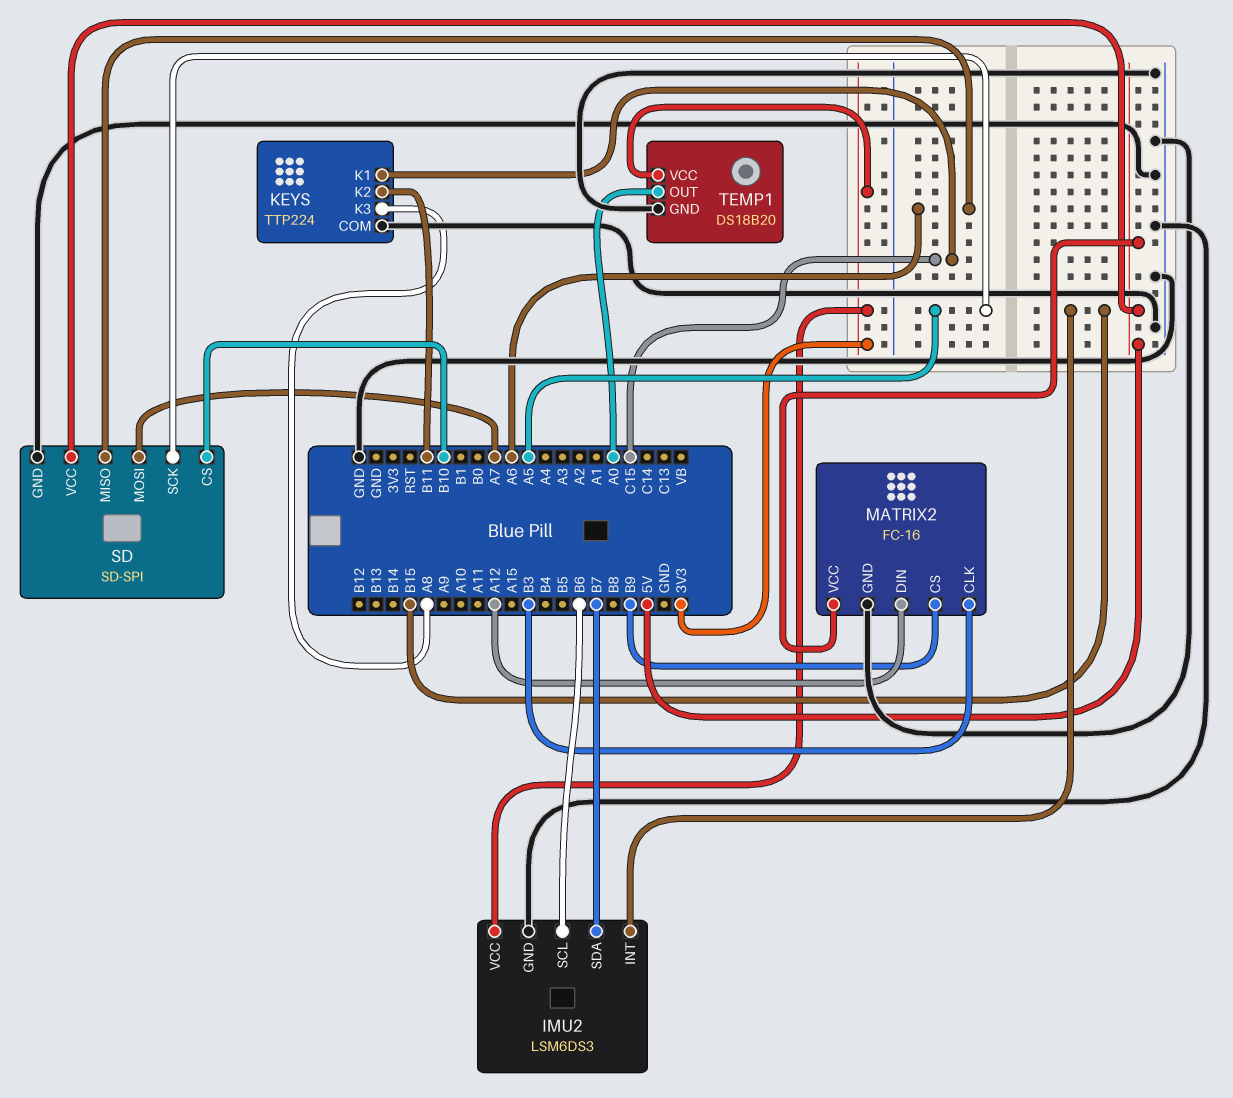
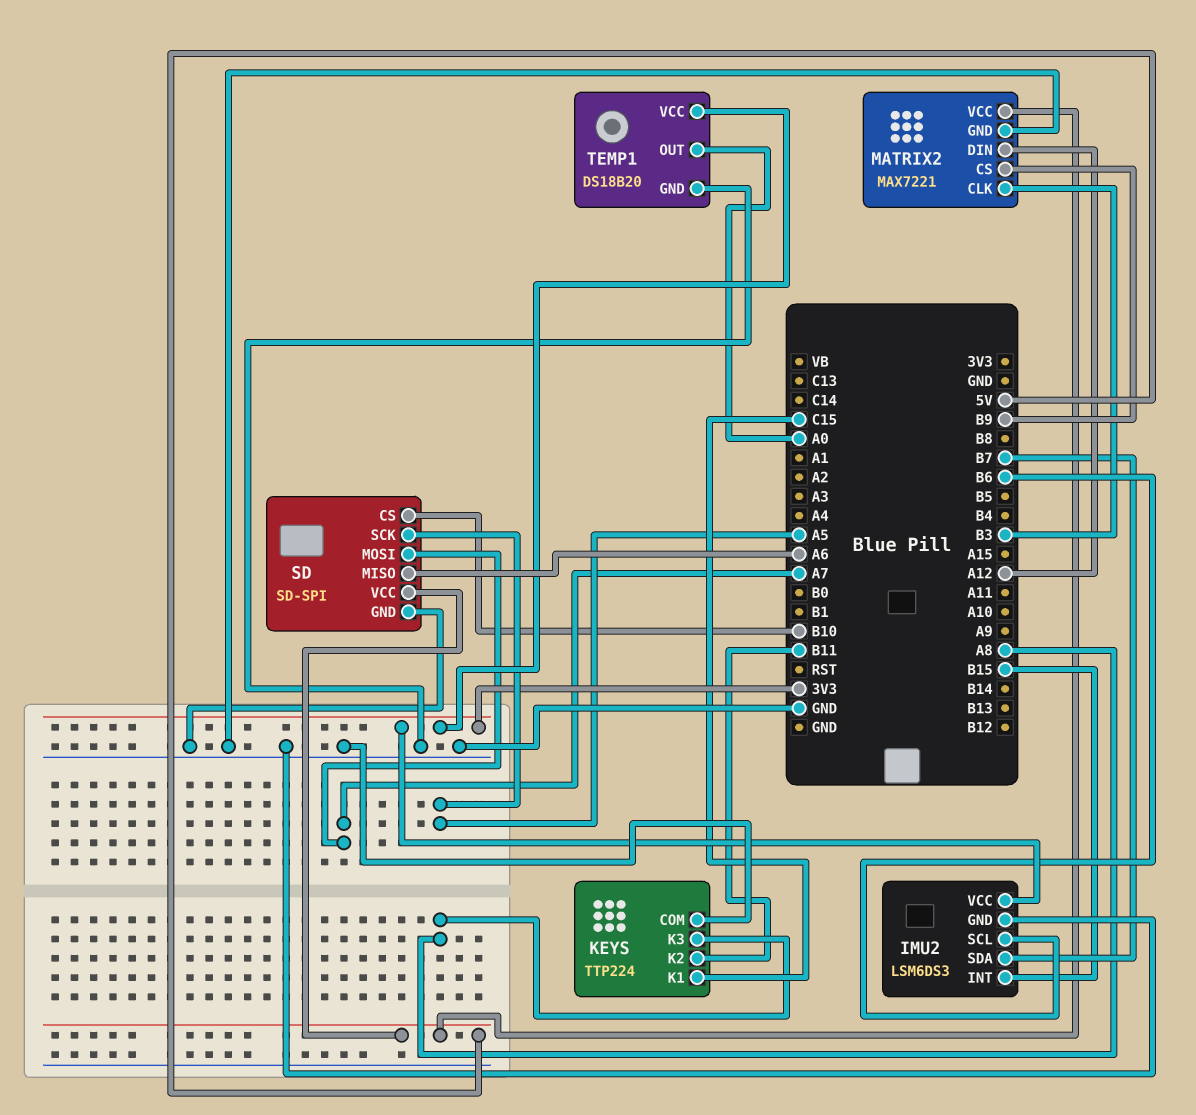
MATRIX2: FC-16 -> MAX7221

